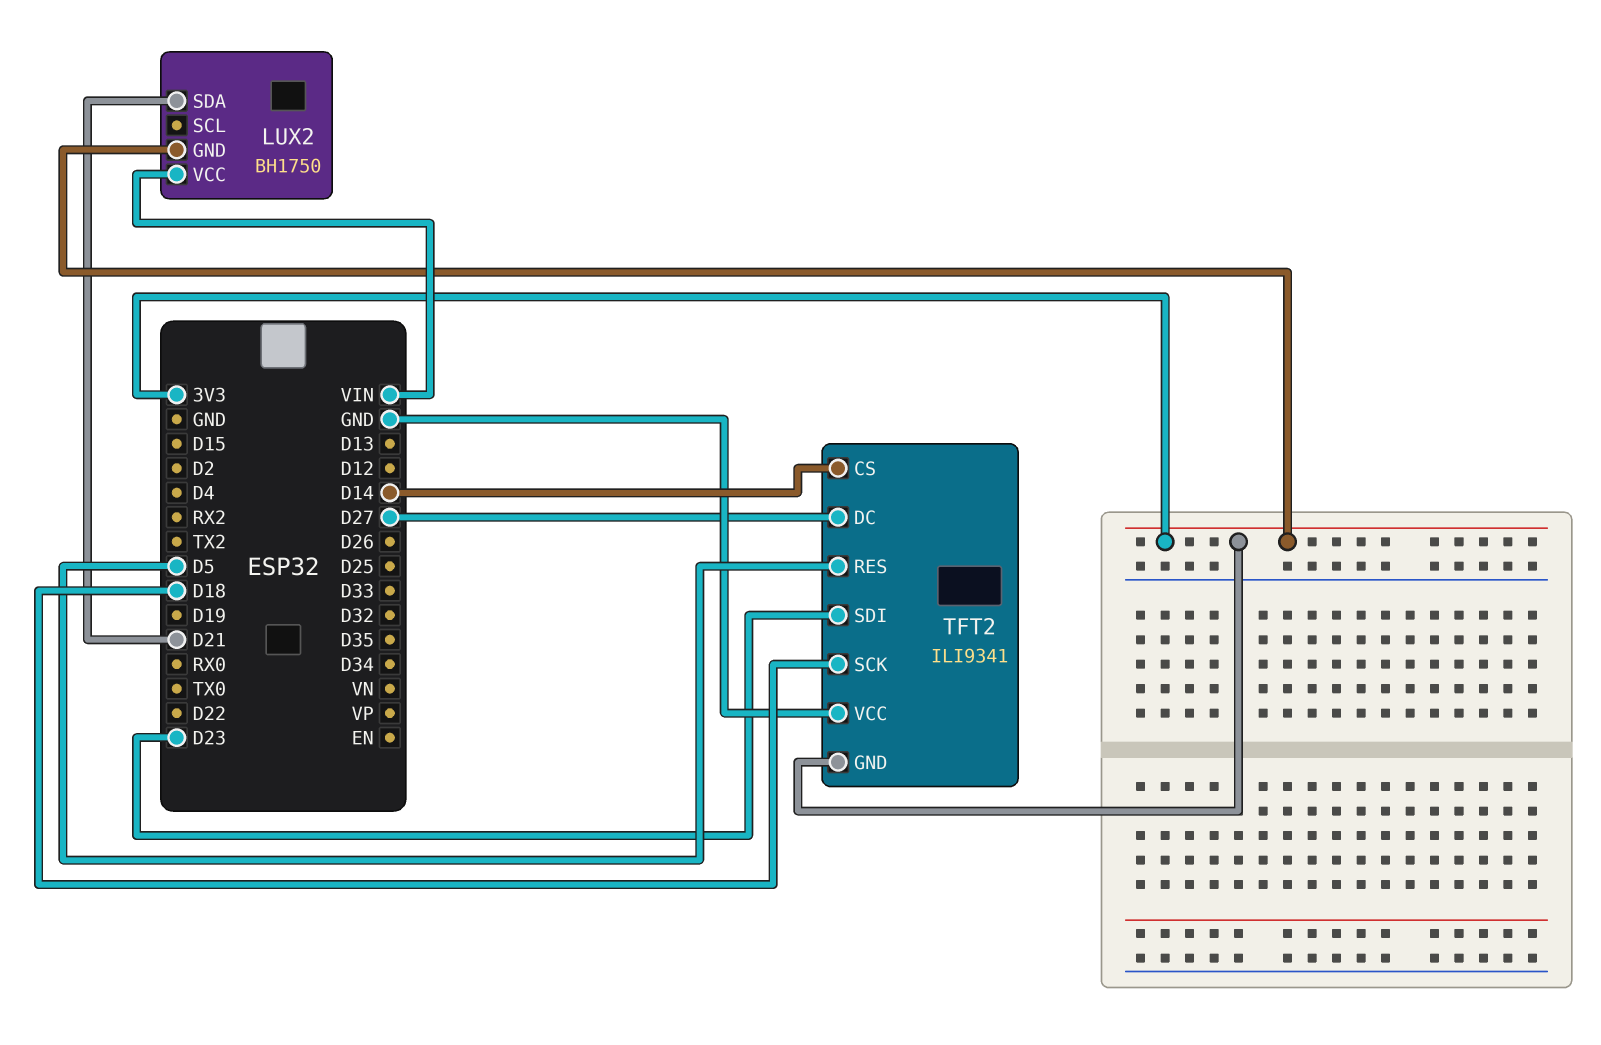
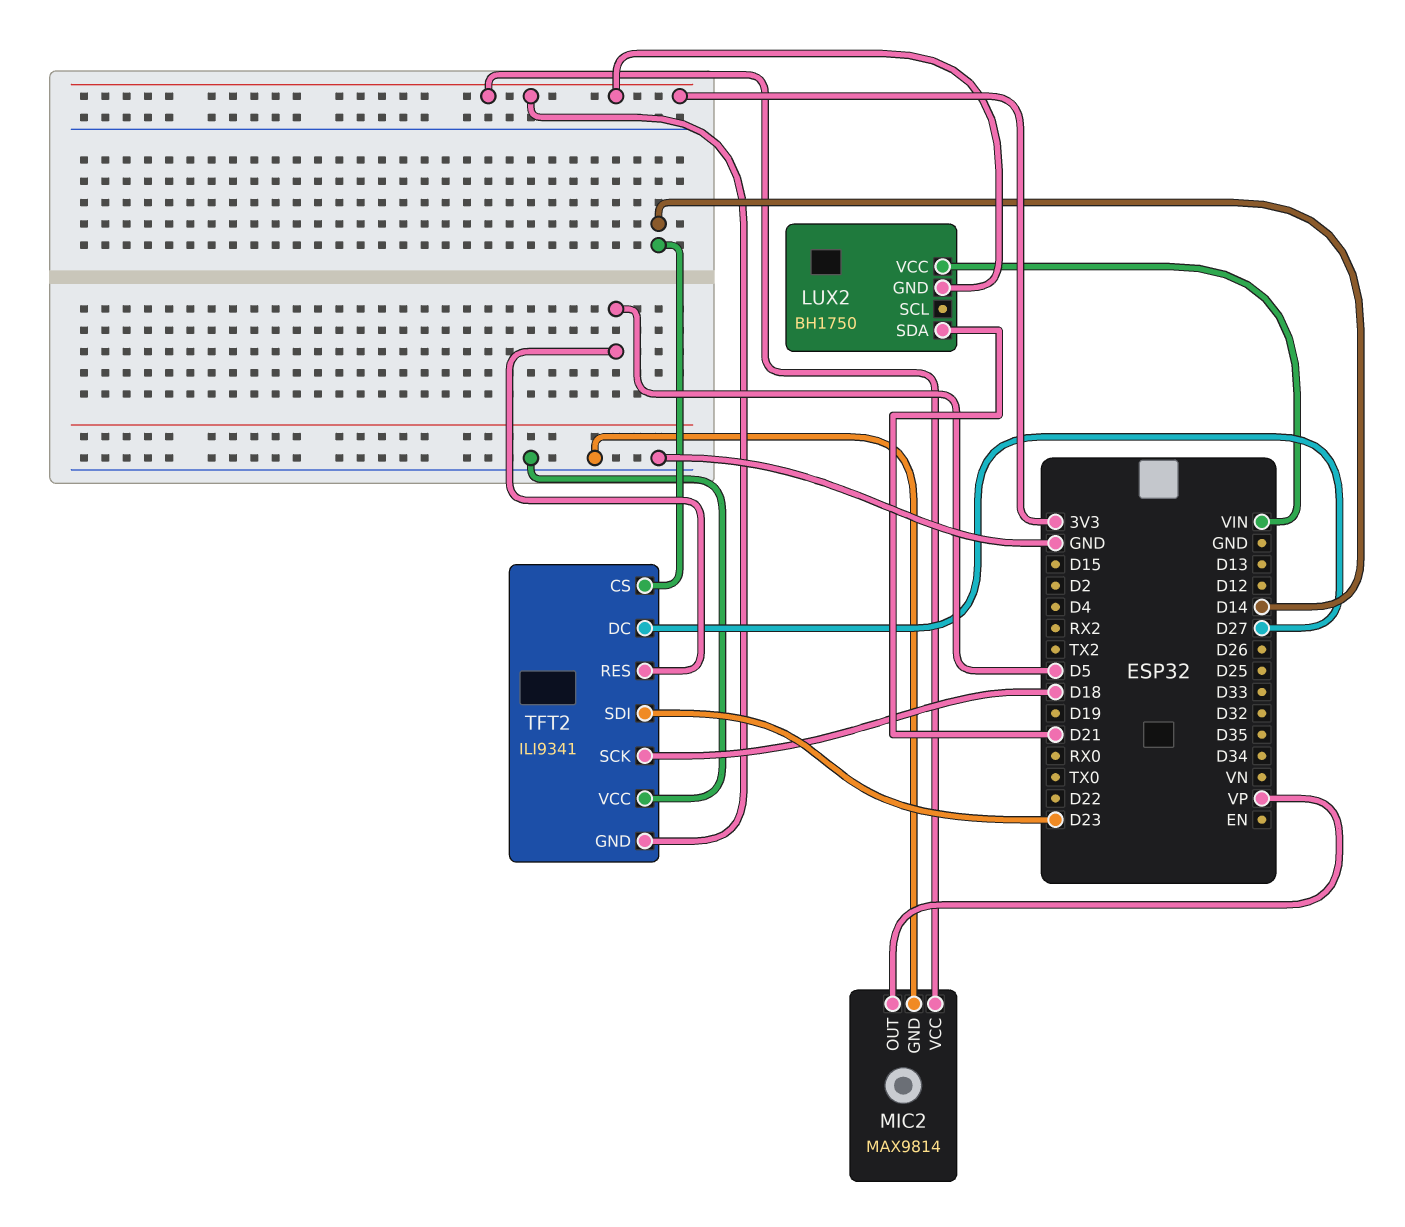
MIC2: none -> MAX9814
MIC2 pin GND: none -> GND
MIC2 pin OUT: none -> VP
MIC2 pin VCC: none -> 3V3

